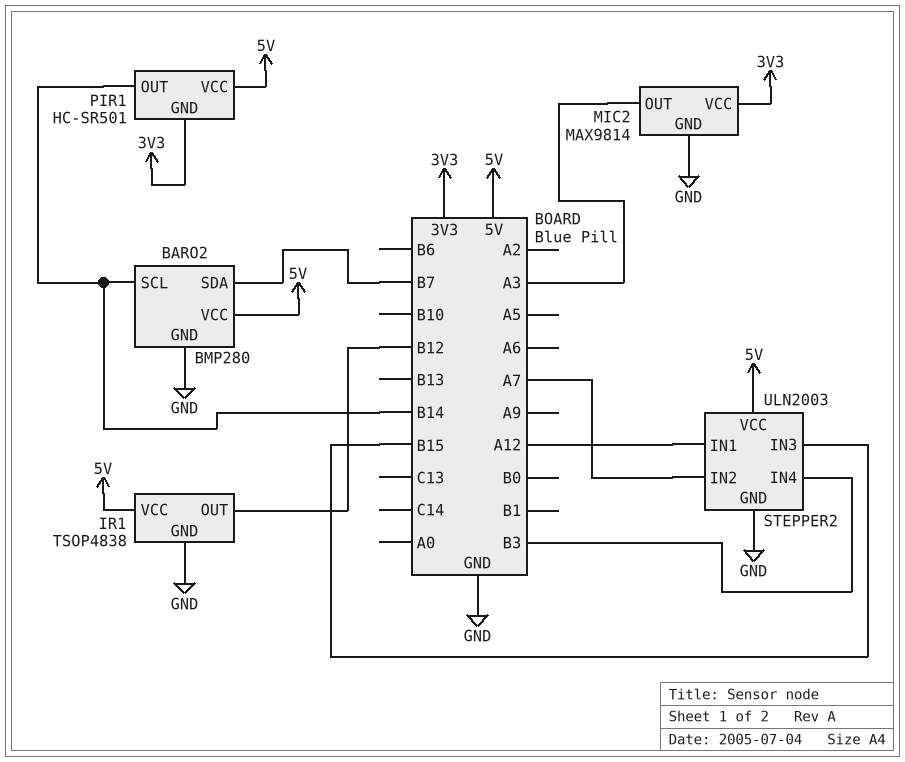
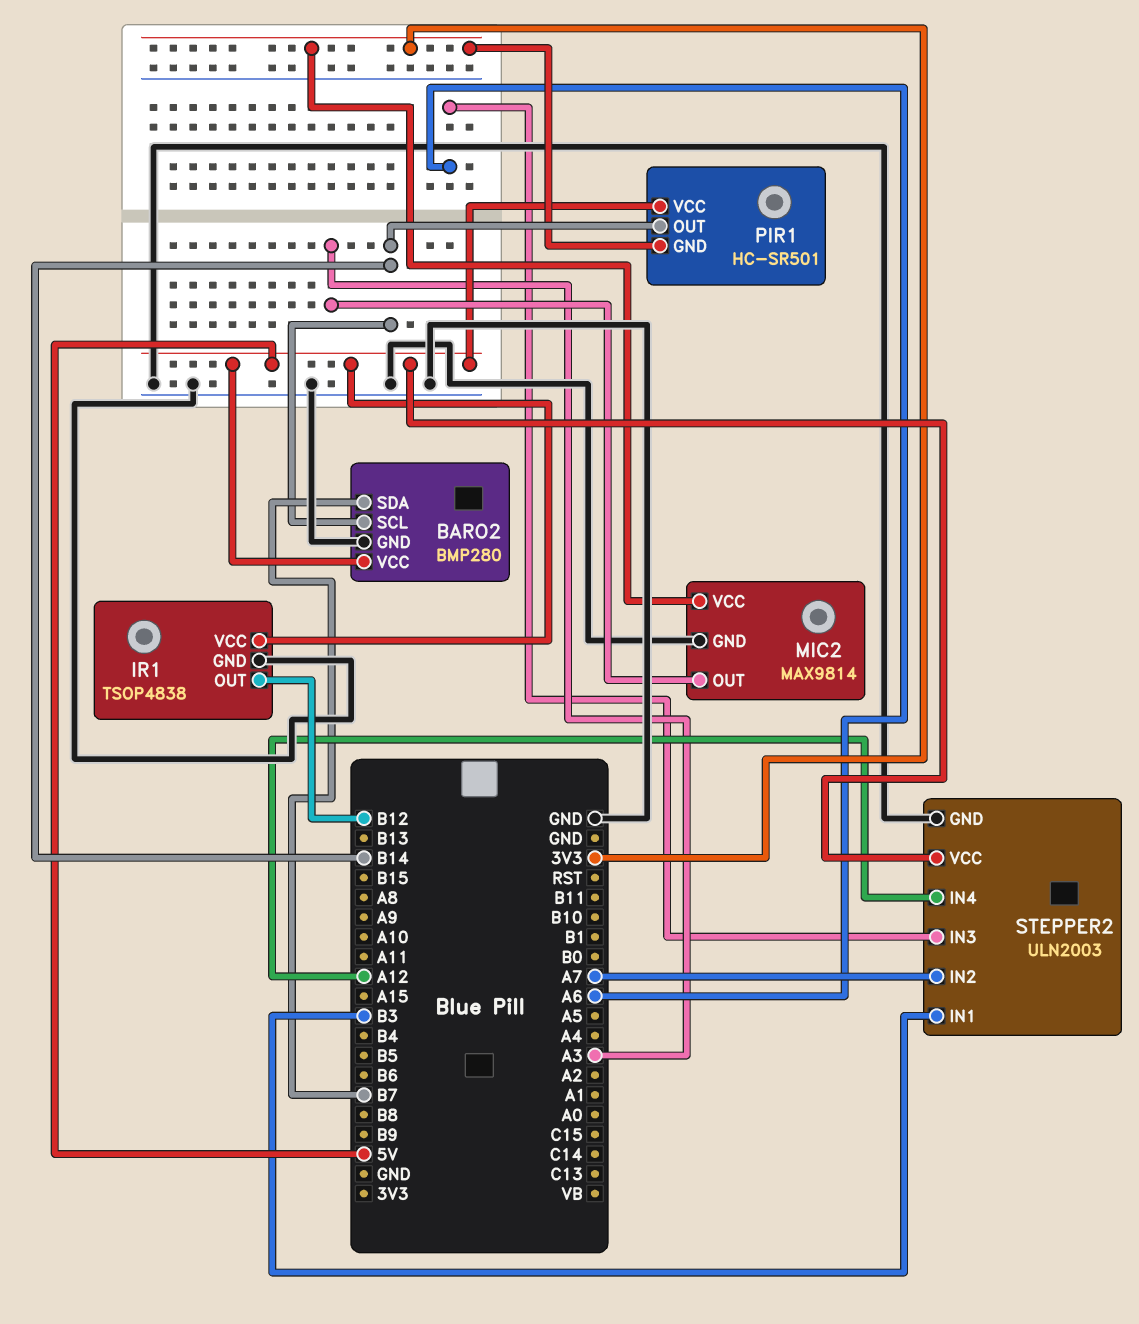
STEPPER2 pin IN1: A12 -> B3
STEPPER2 pin IN3: B15 -> A6
STEPPER2 pin IN4: B3 -> A12

